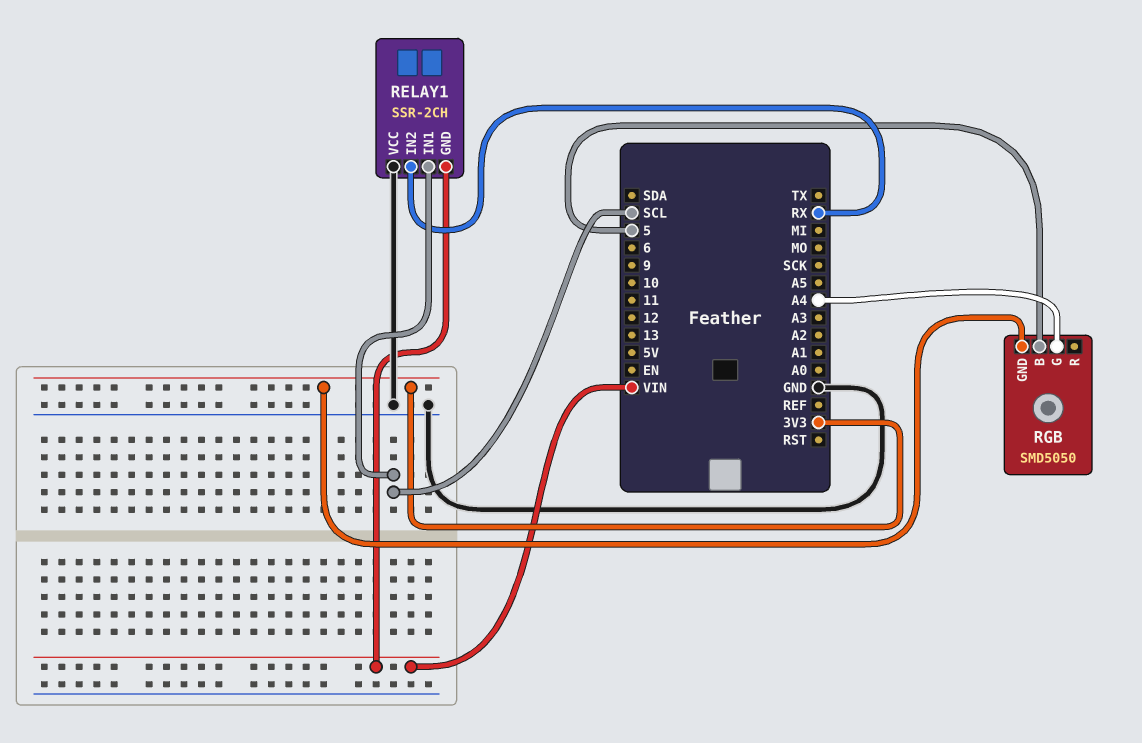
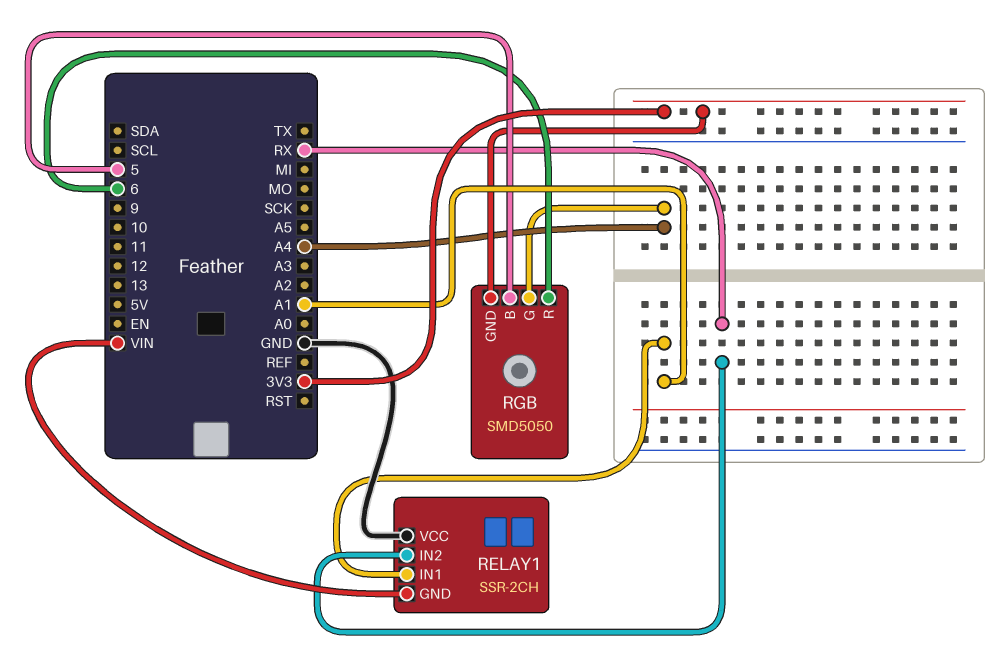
RELAY1 pin IN1: SCL -> A1
RGB pin R: none -> 6

